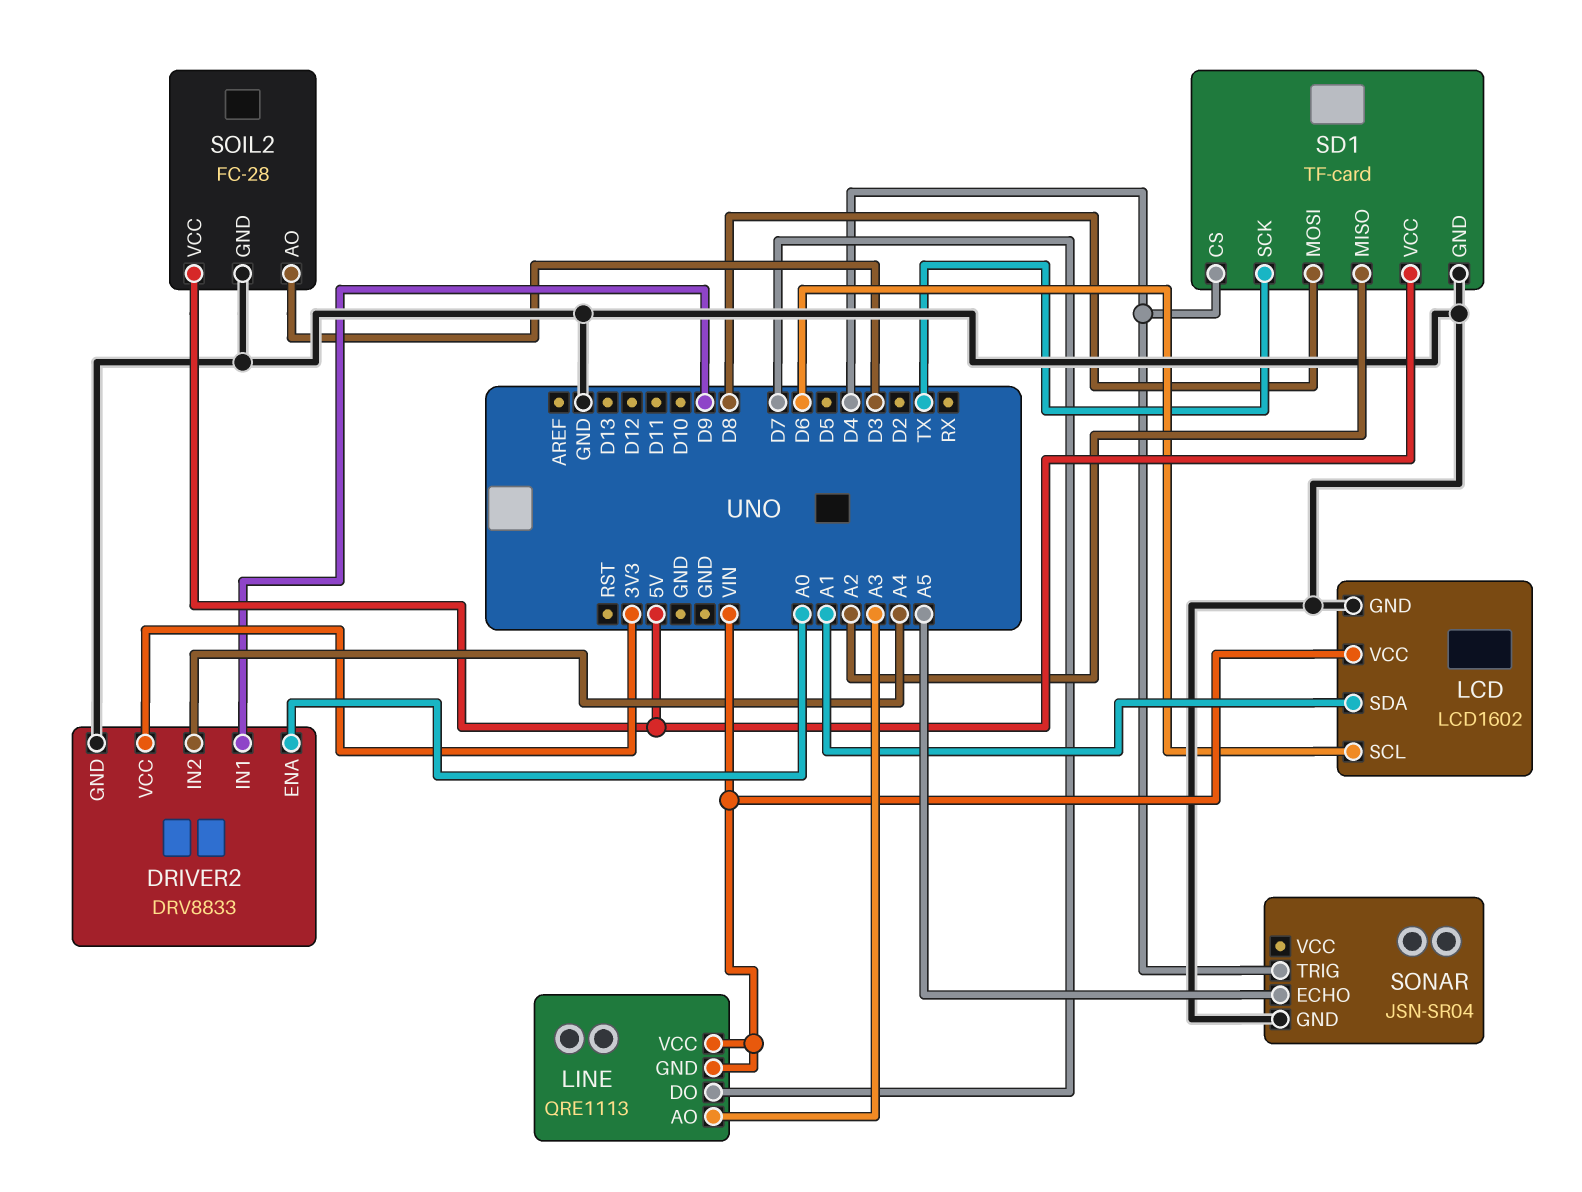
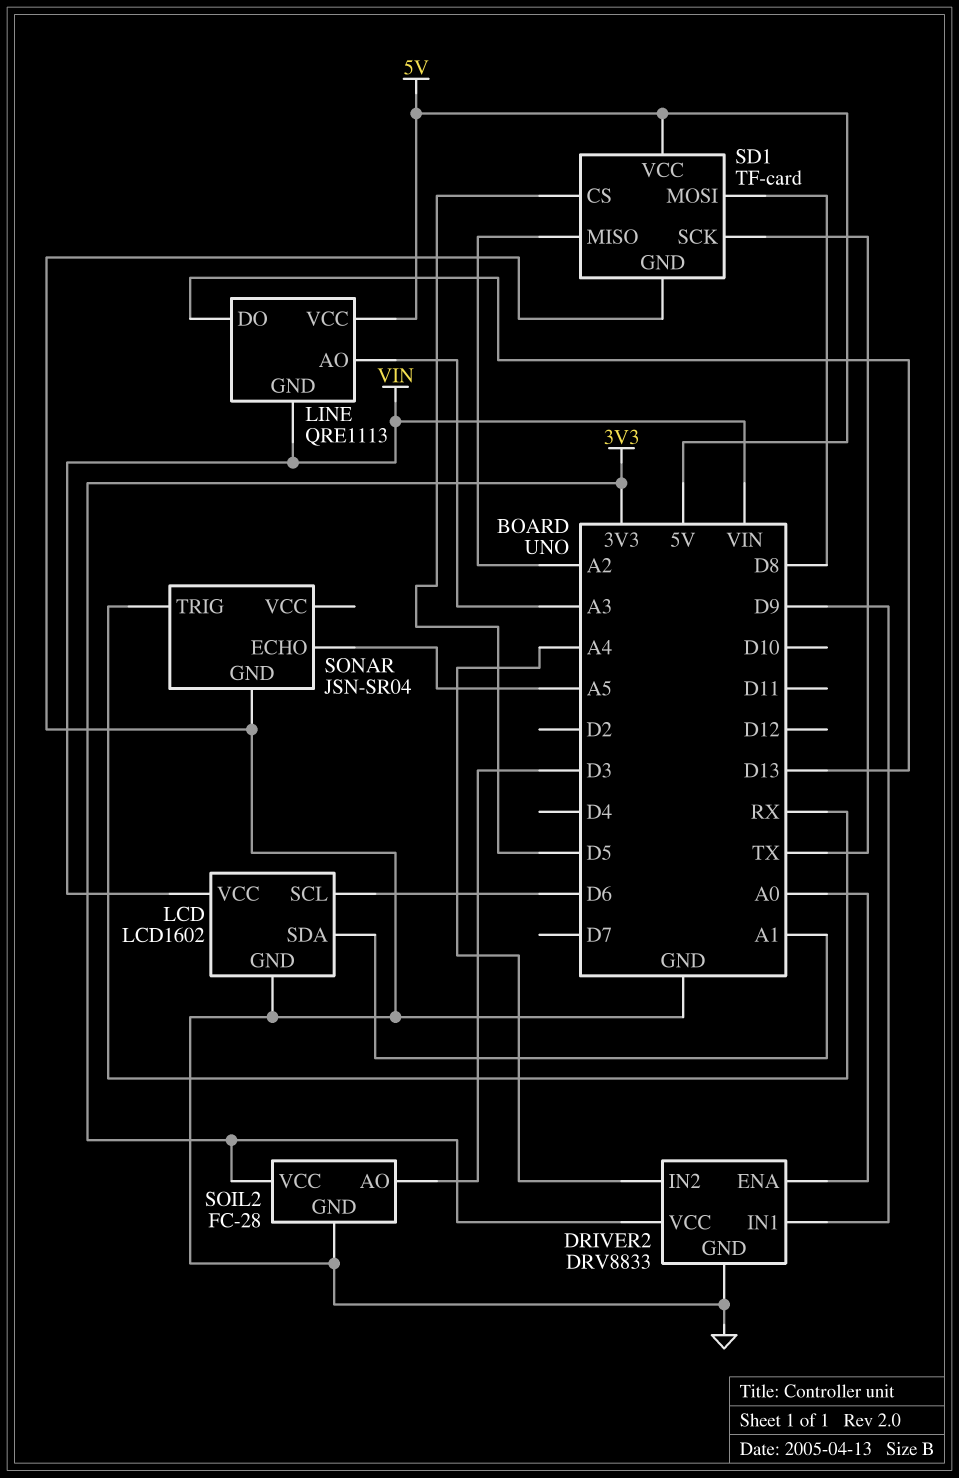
LINE pin DO: D7 -> D13
LINE pin VCC: VIN -> 5V
SD1 pin CS: D4 -> D5
SOIL2 pin VCC: 5V -> 3V3
SONAR pin TRIG: D4 -> RX

